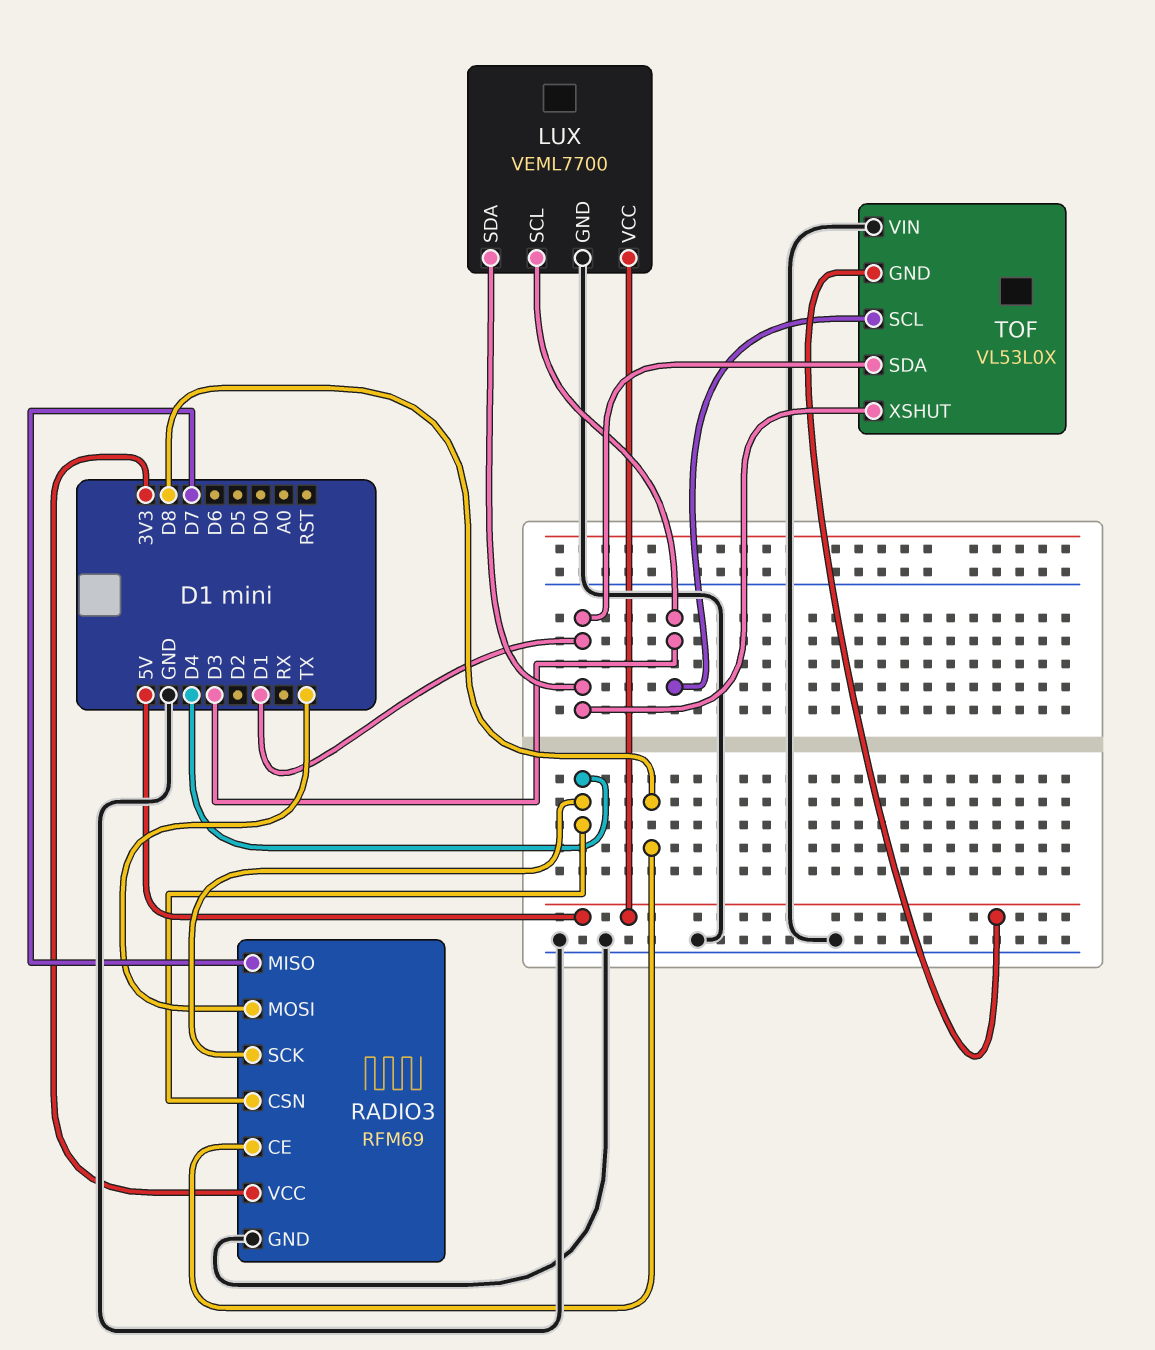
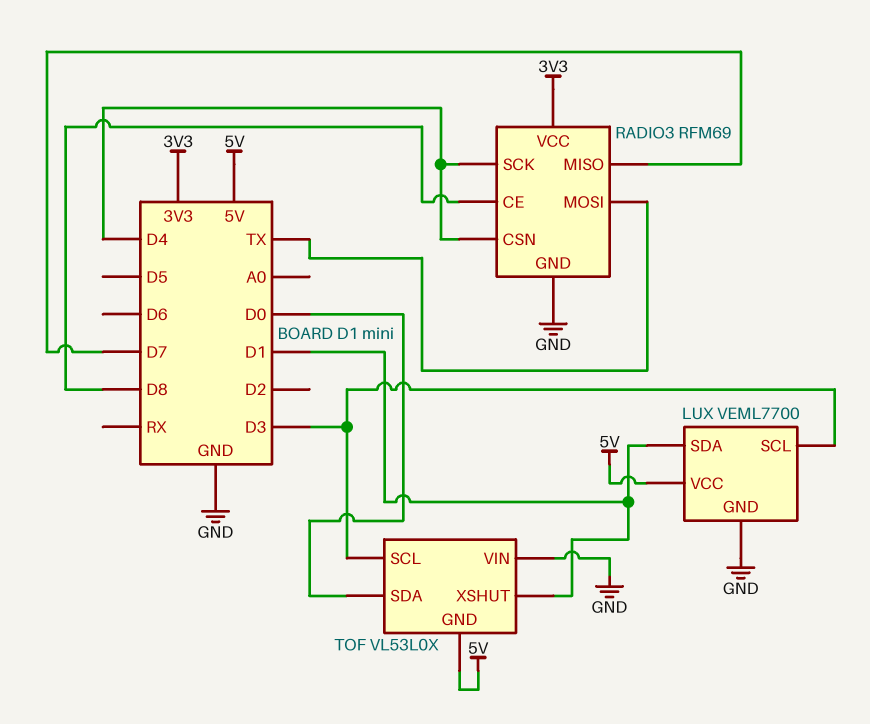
TOF pin SDA: D1 -> D0

